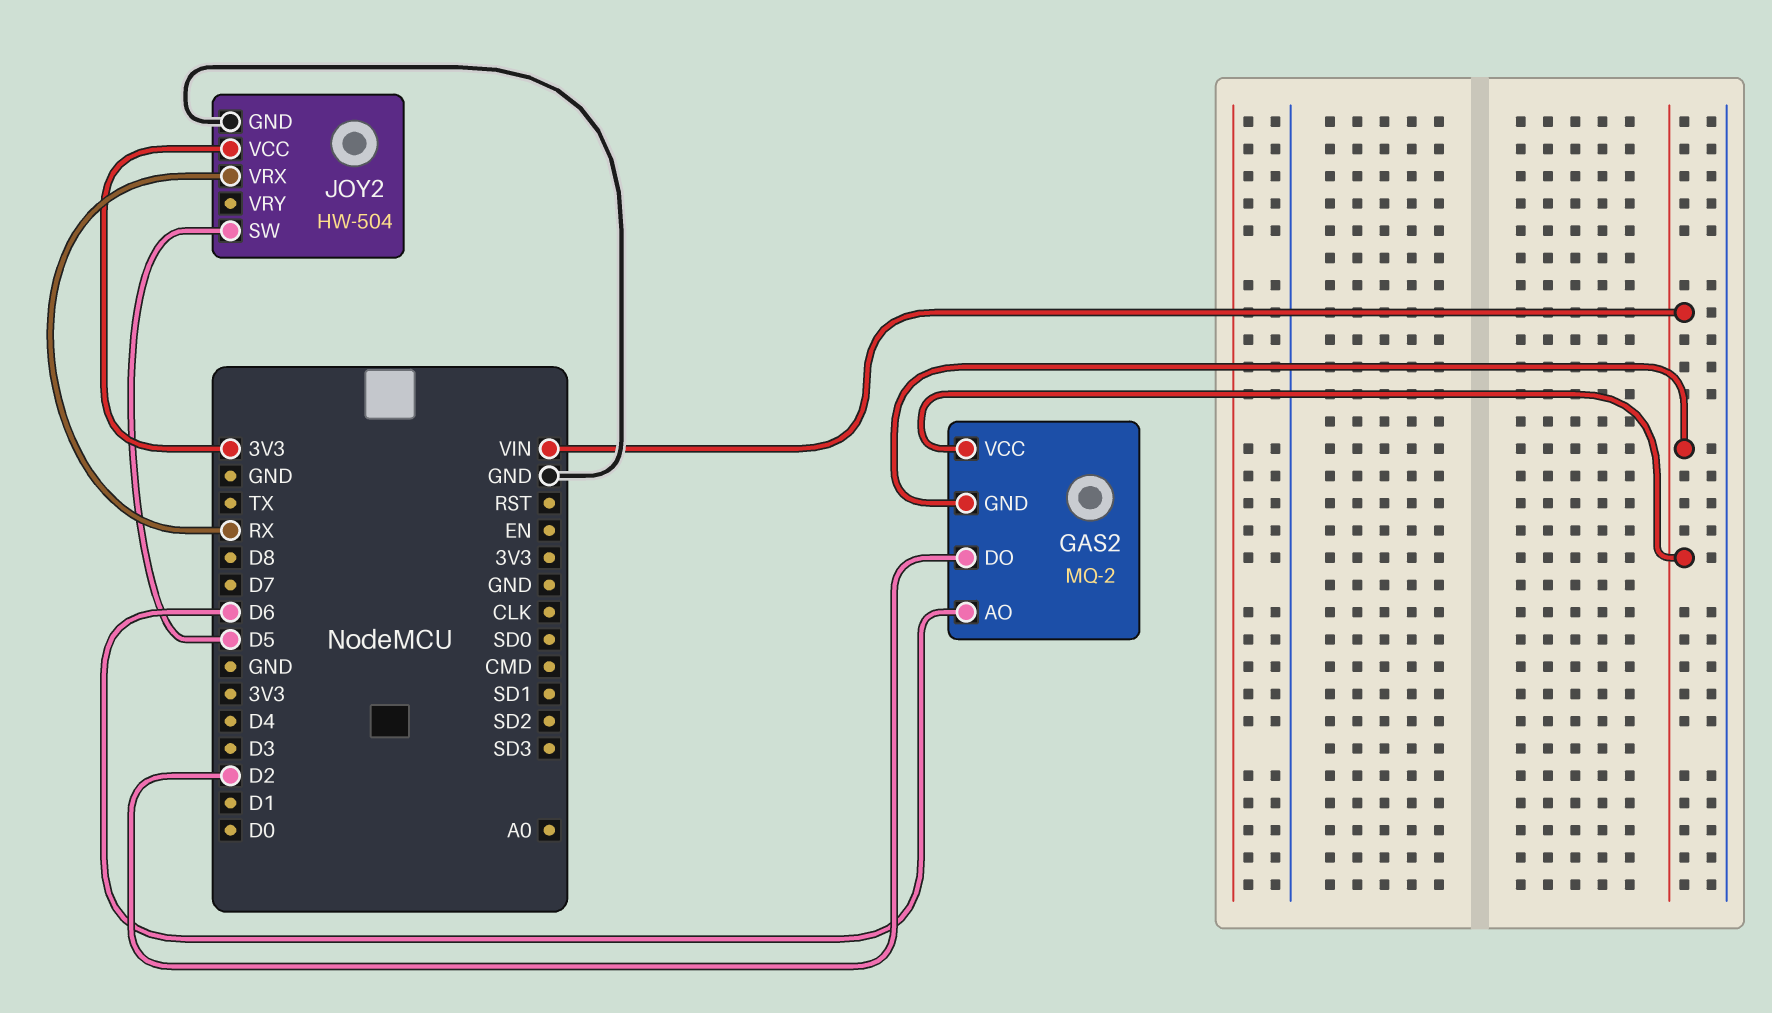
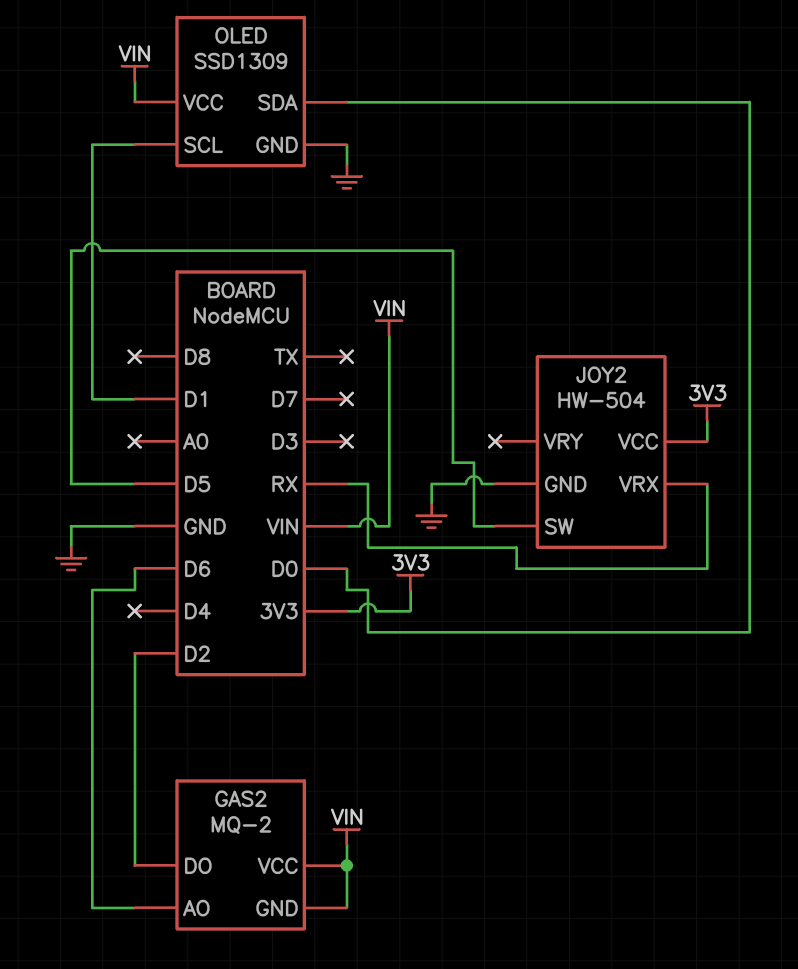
OLED: none -> SSD1309
OLED pin GND: none -> GND
OLED pin SCL: none -> D1
OLED pin SDA: none -> D0
OLED pin VCC: none -> VIN

